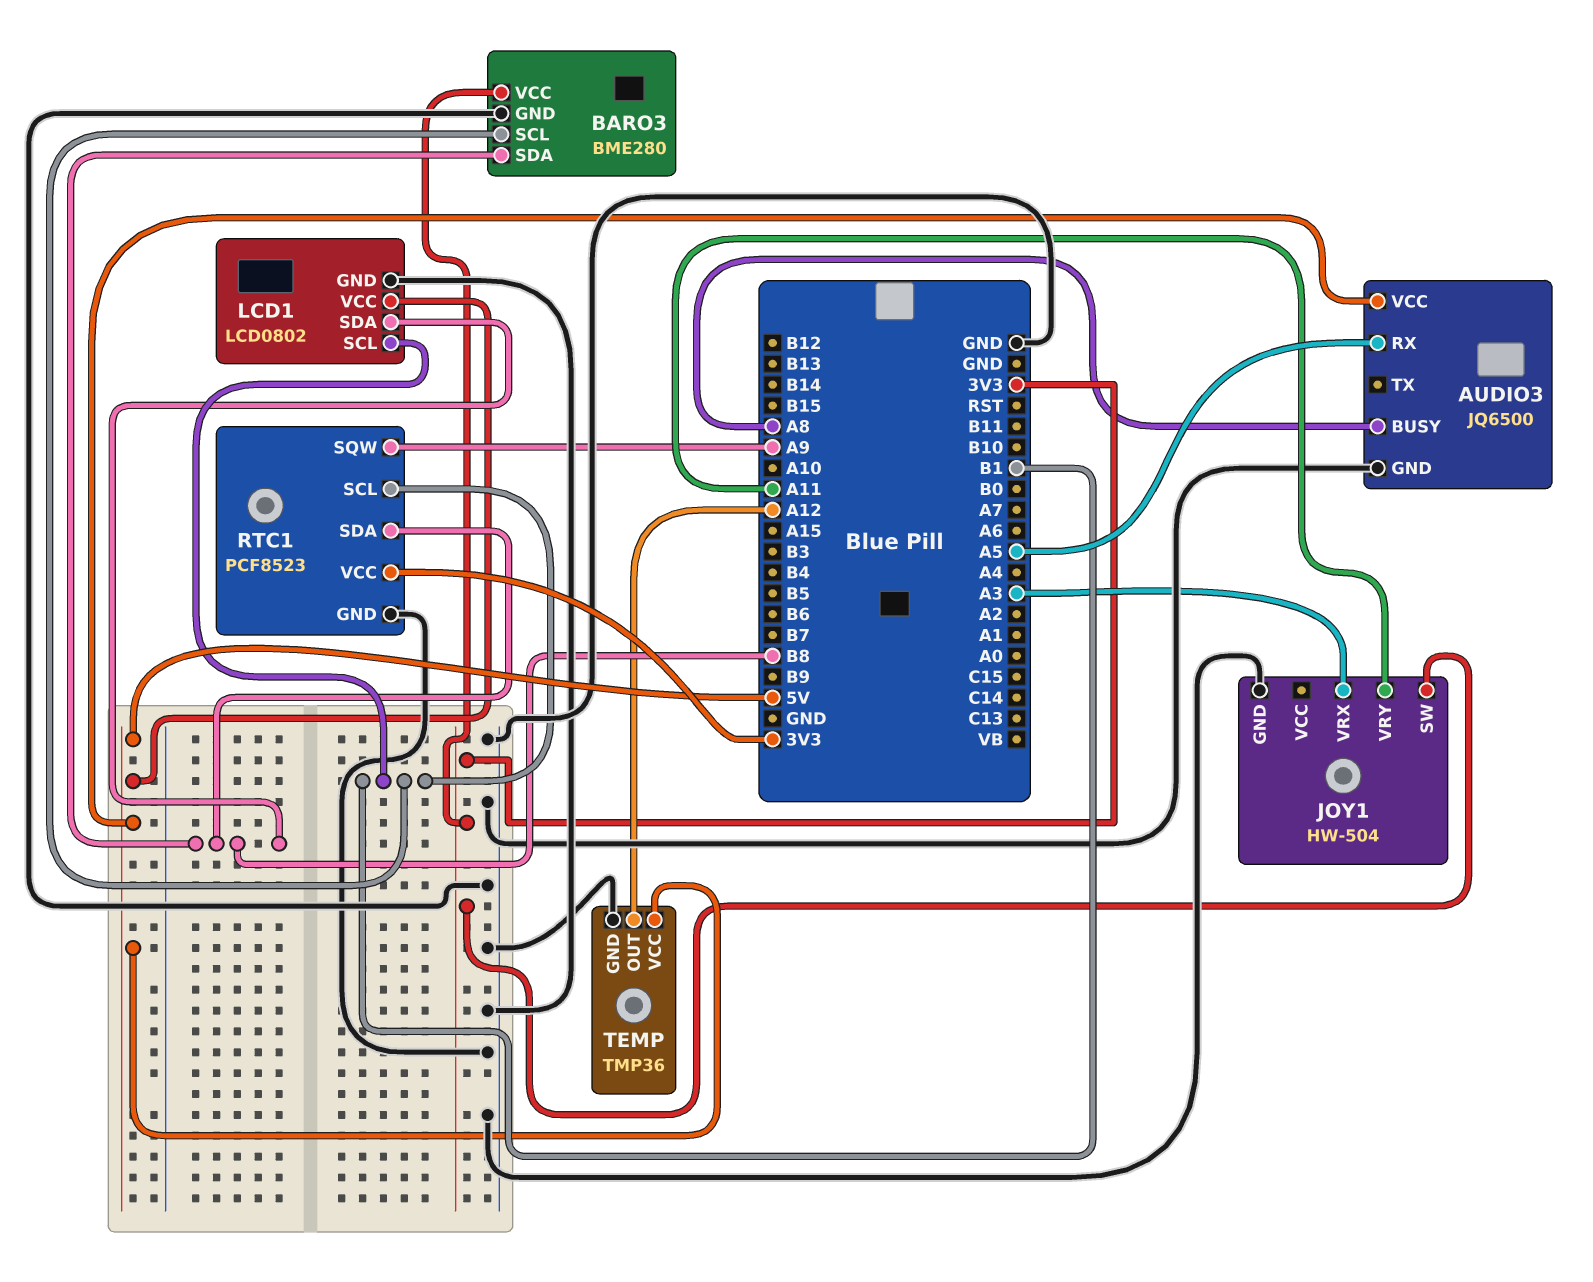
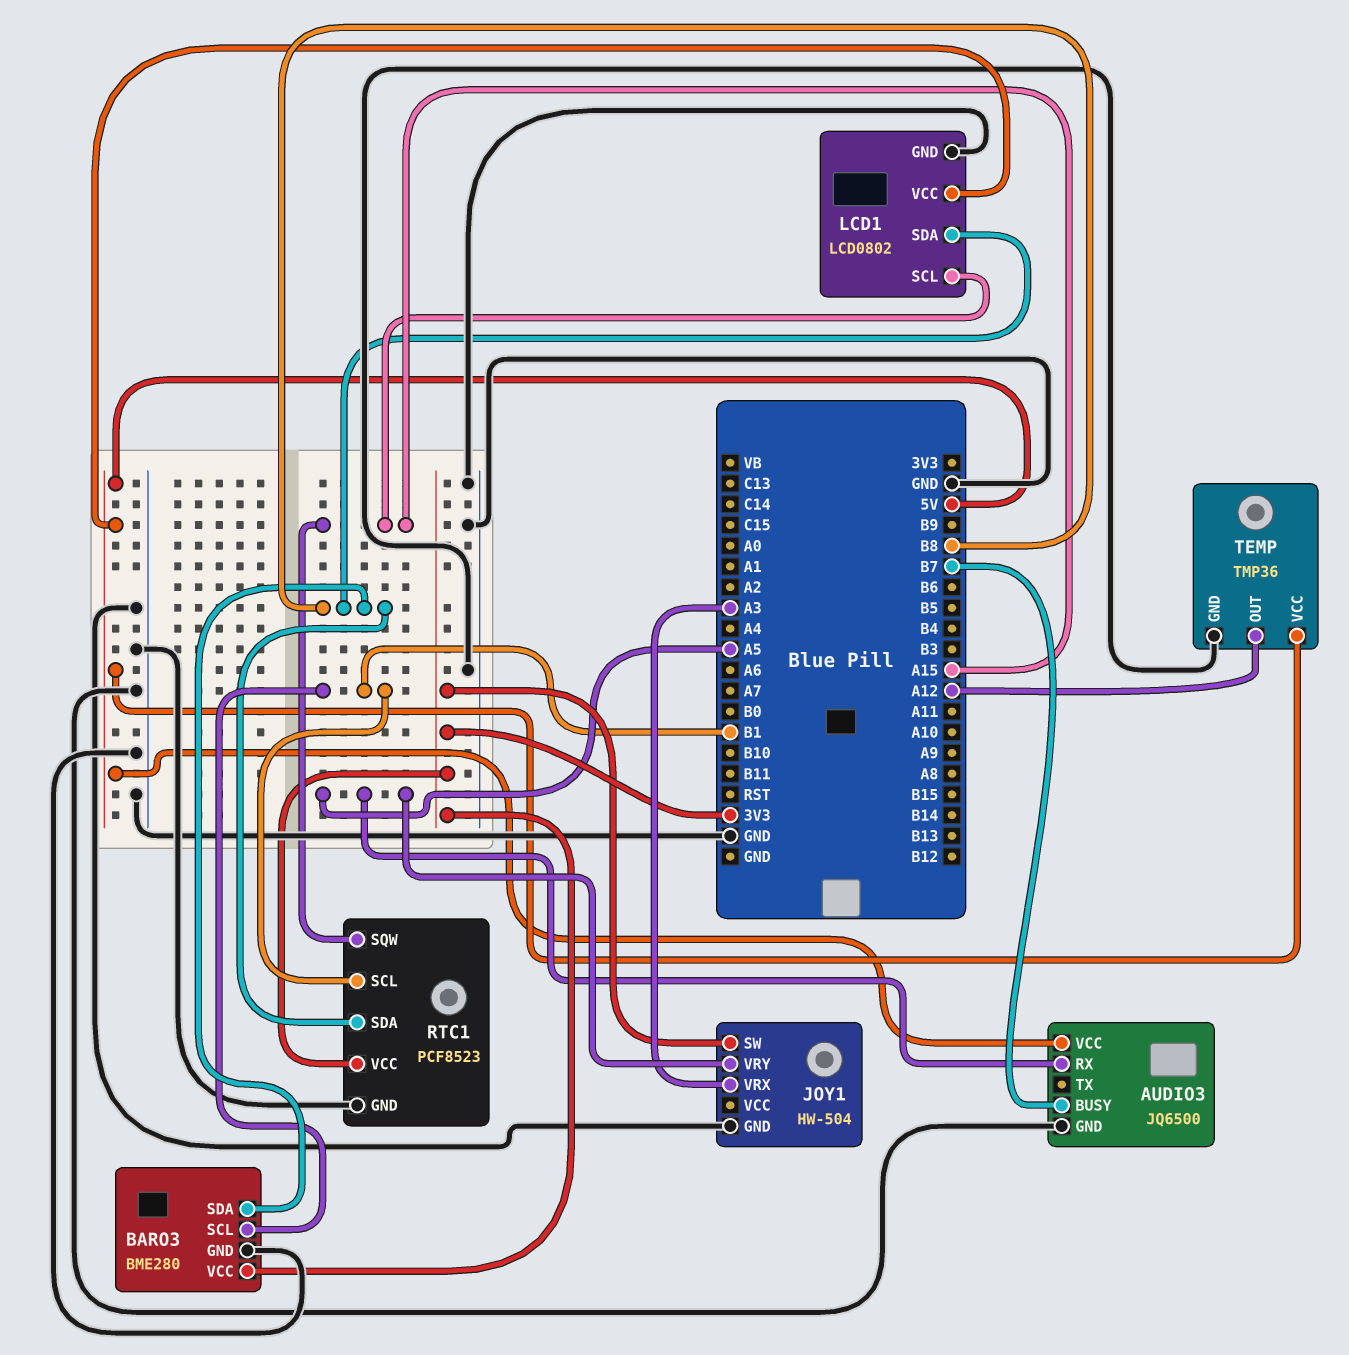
AUDIO3 pin BUSY: A8 -> B7
JOY1 pin VRY: A11 -> A5
LCD1 pin SCL: B1 -> A15
RTC1 pin SQW: A9 -> A15

